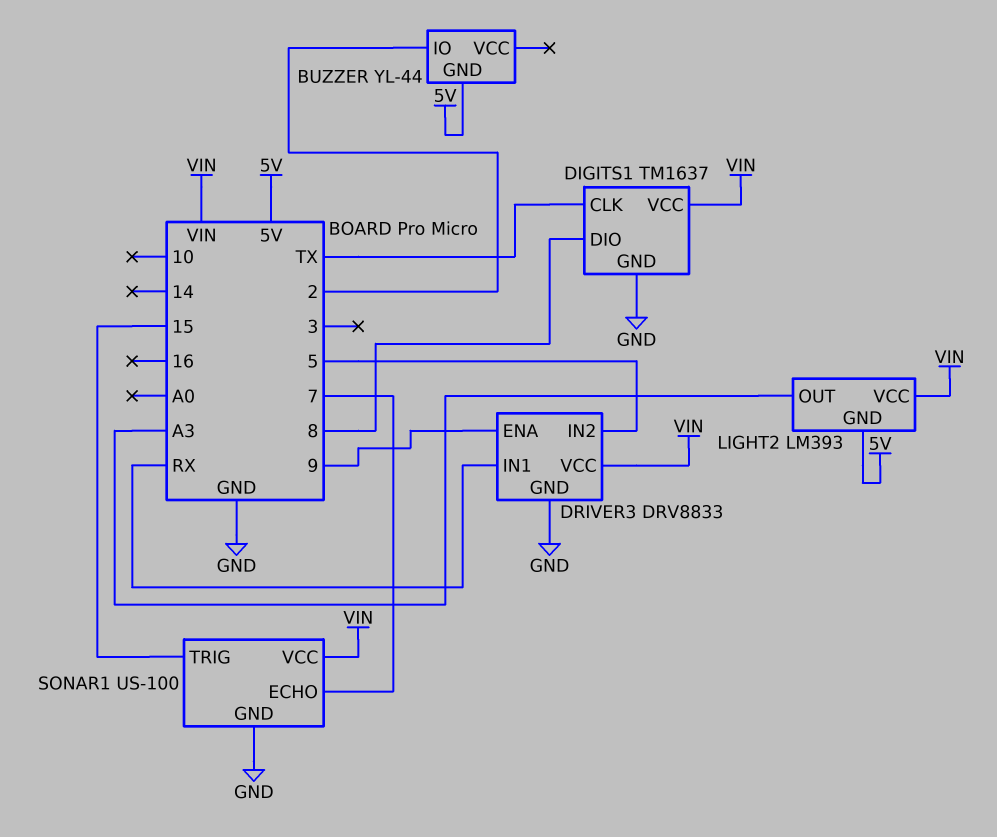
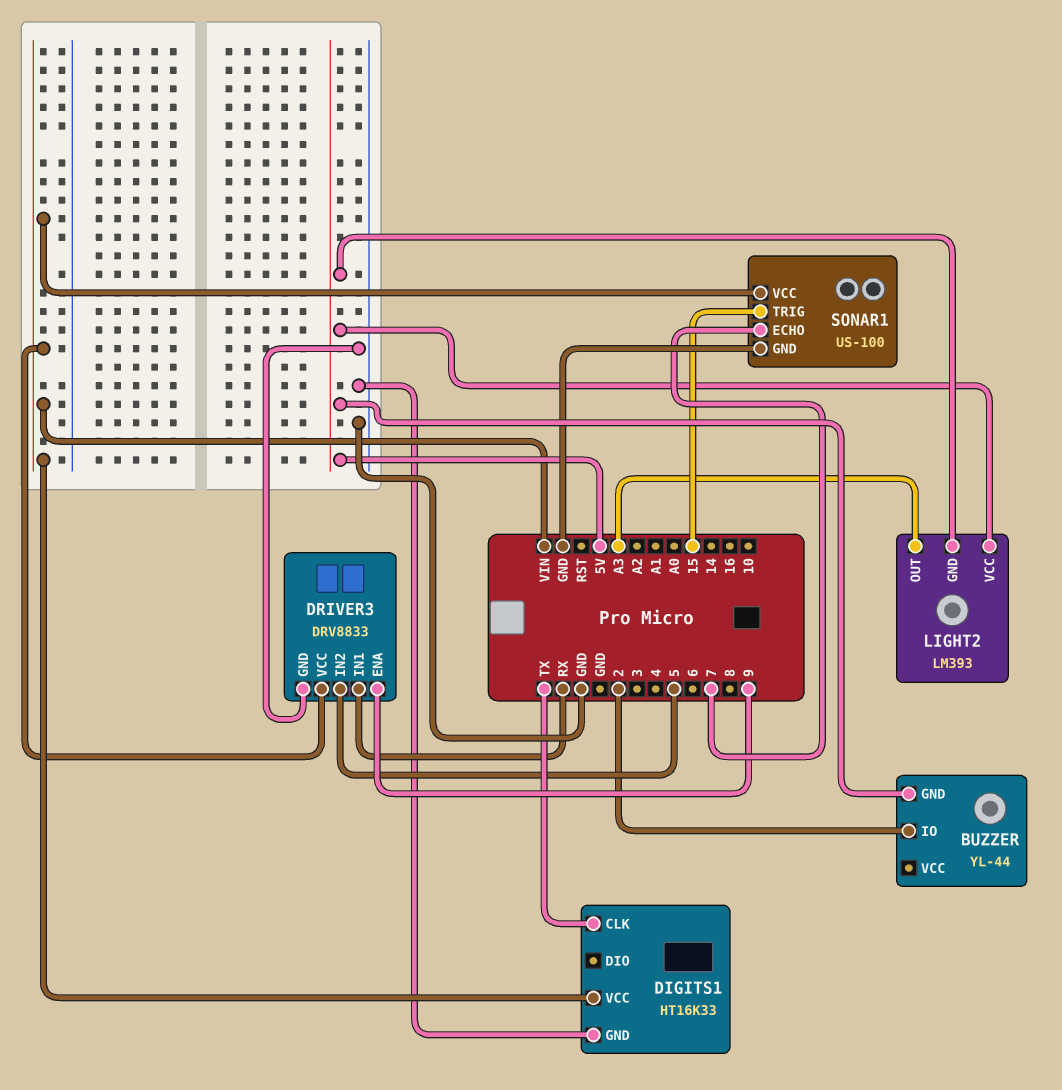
DIGITS1: TM1637 -> HT16K33
DIGITS1 pin DIO: 8 -> none
LIGHT2 pin VCC: VIN -> 5V

